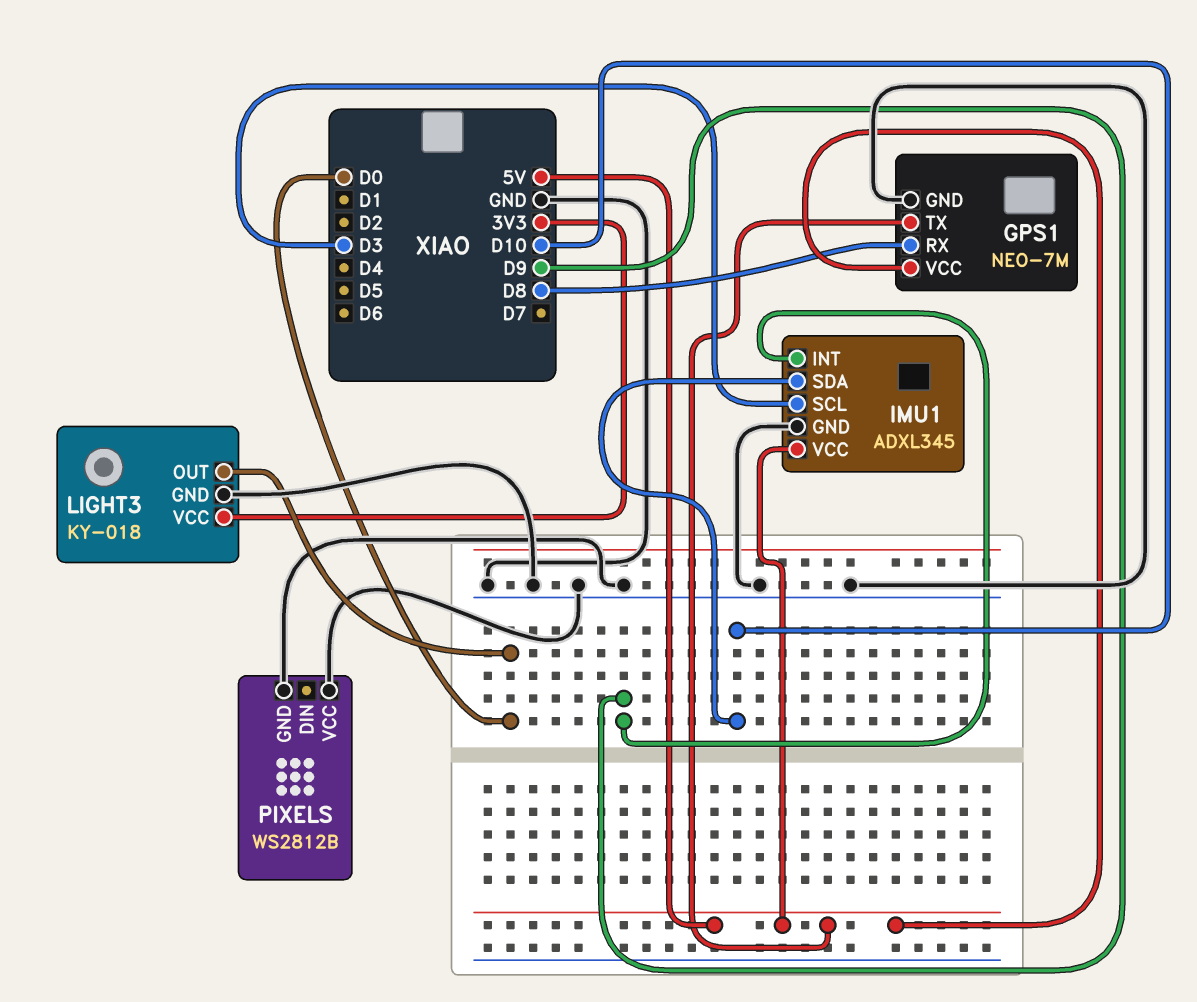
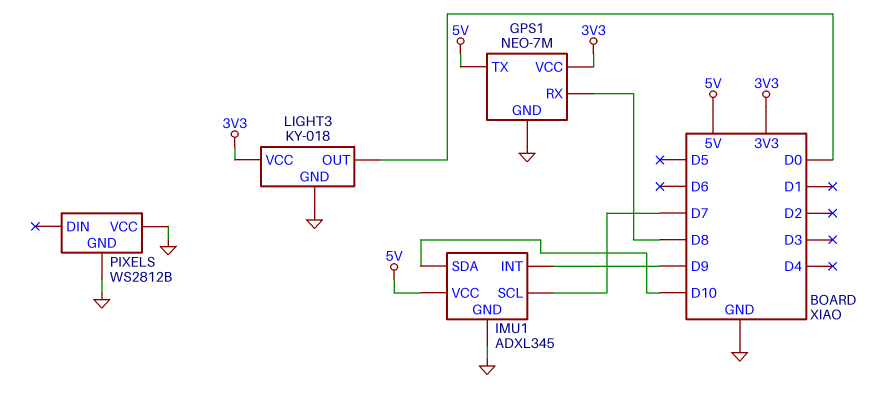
GPS1 pin VCC: 5V -> 3V3
IMU1 pin SCL: D3 -> D7

